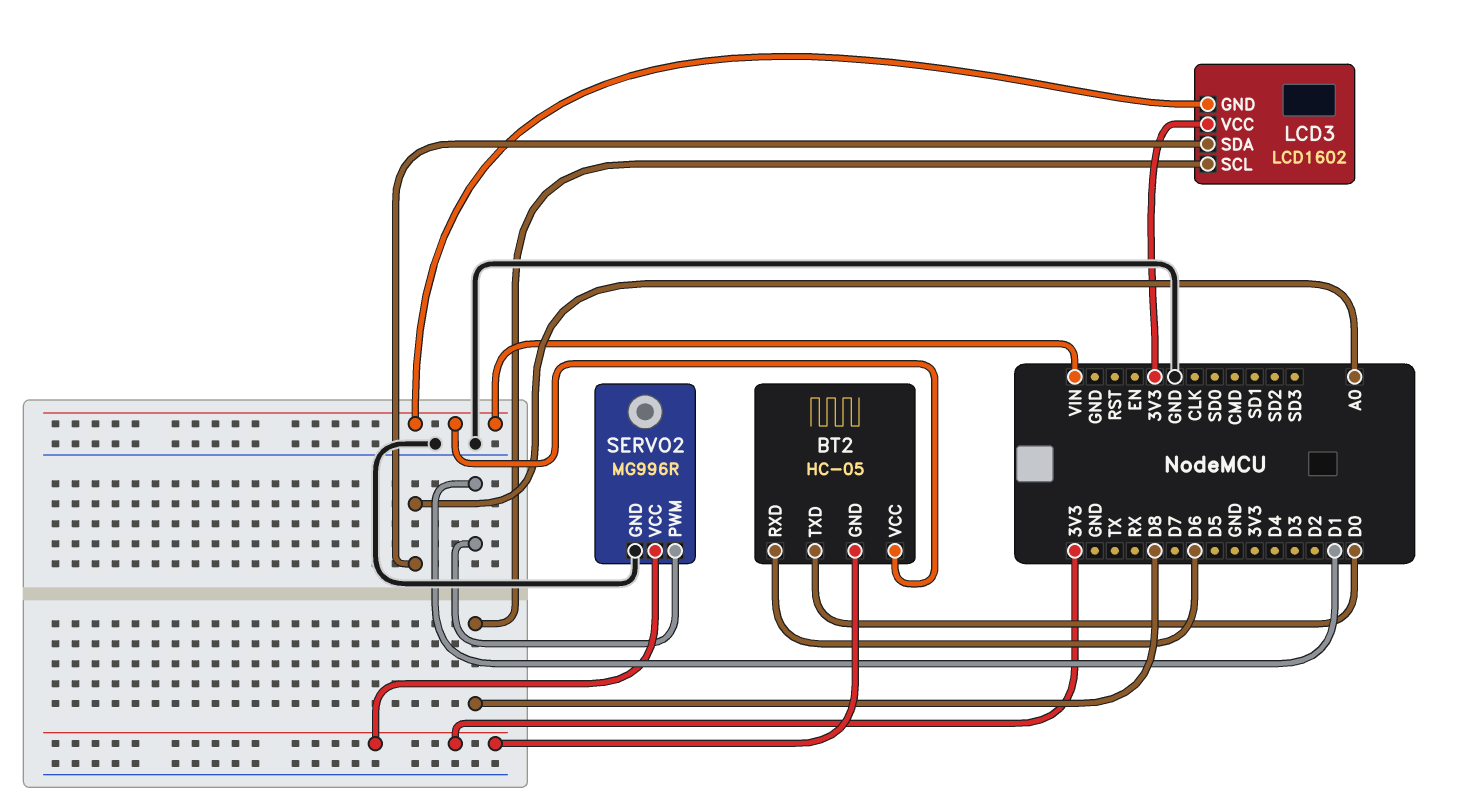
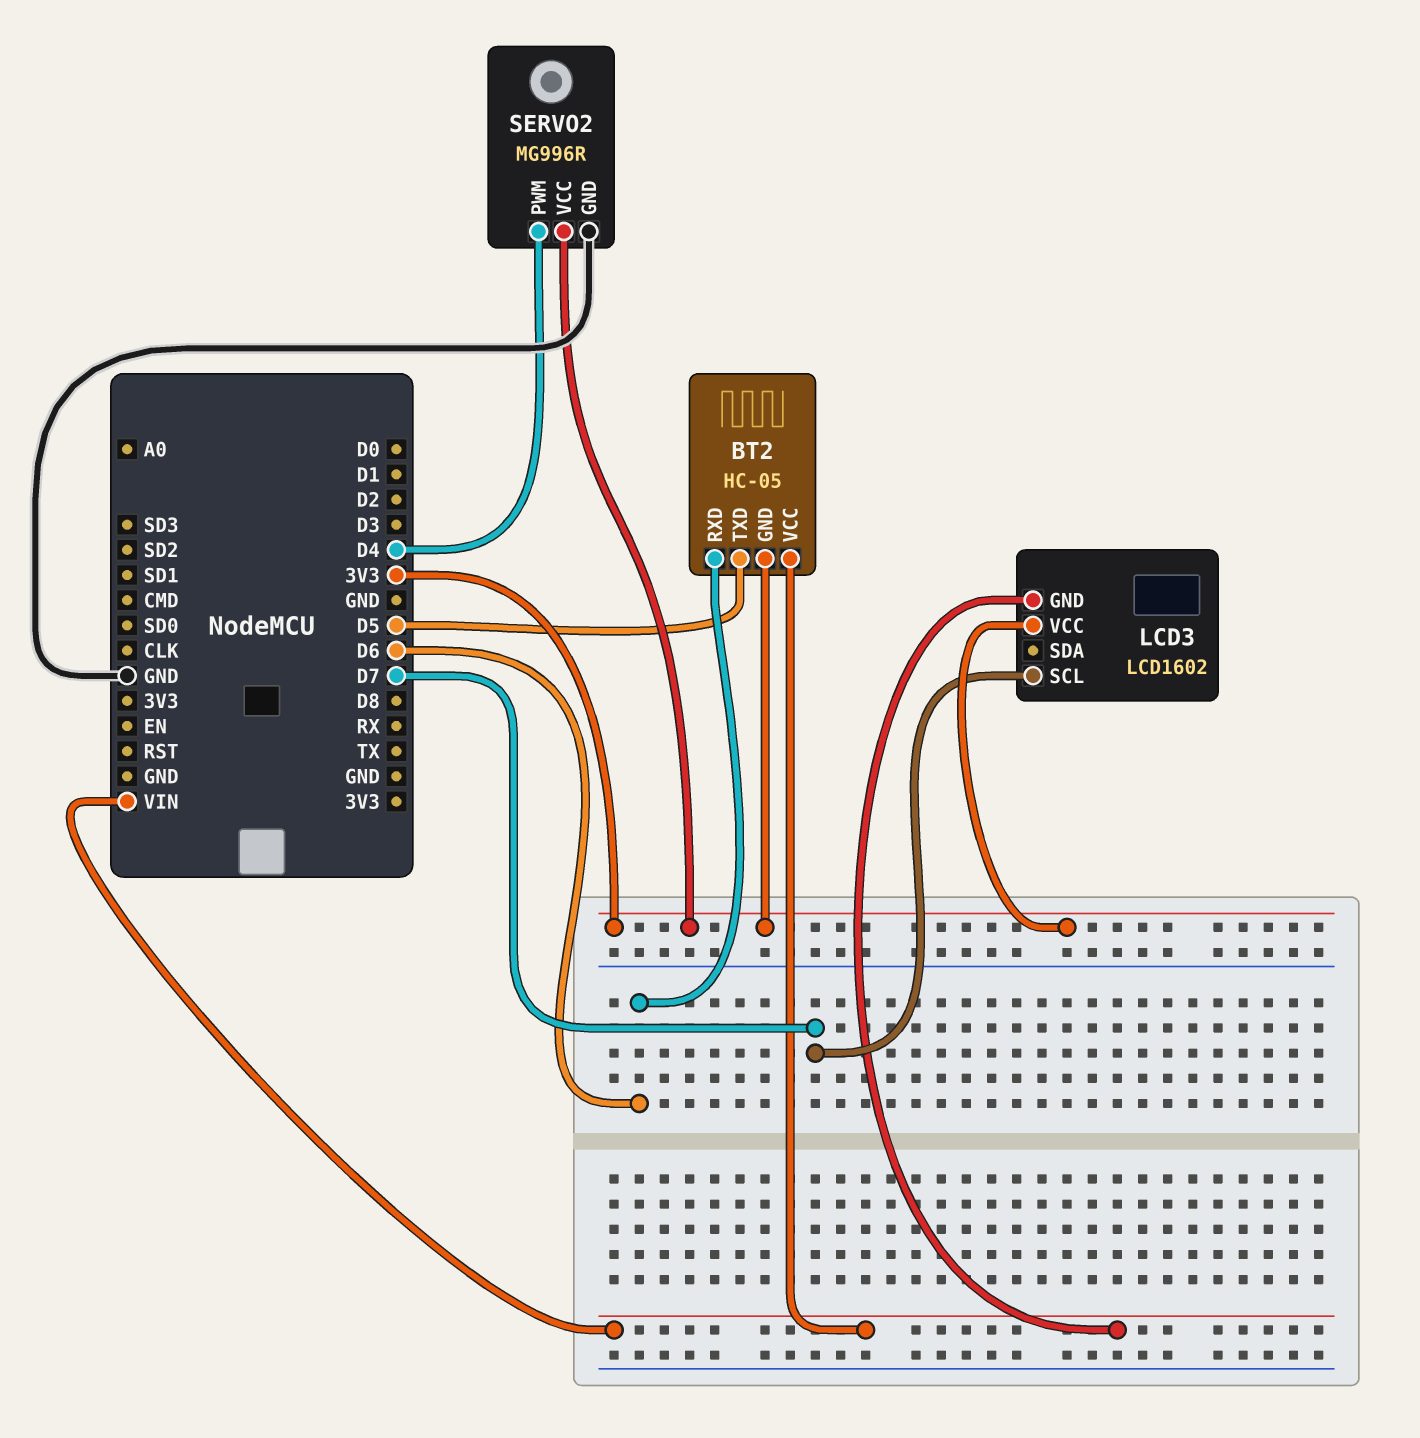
BT2 pin TXD: D0 -> D5
LCD3 pin SCL: D8 -> D7
LCD3 pin SDA: A0 -> none
SERVO2 pin PWM: D1 -> D4

